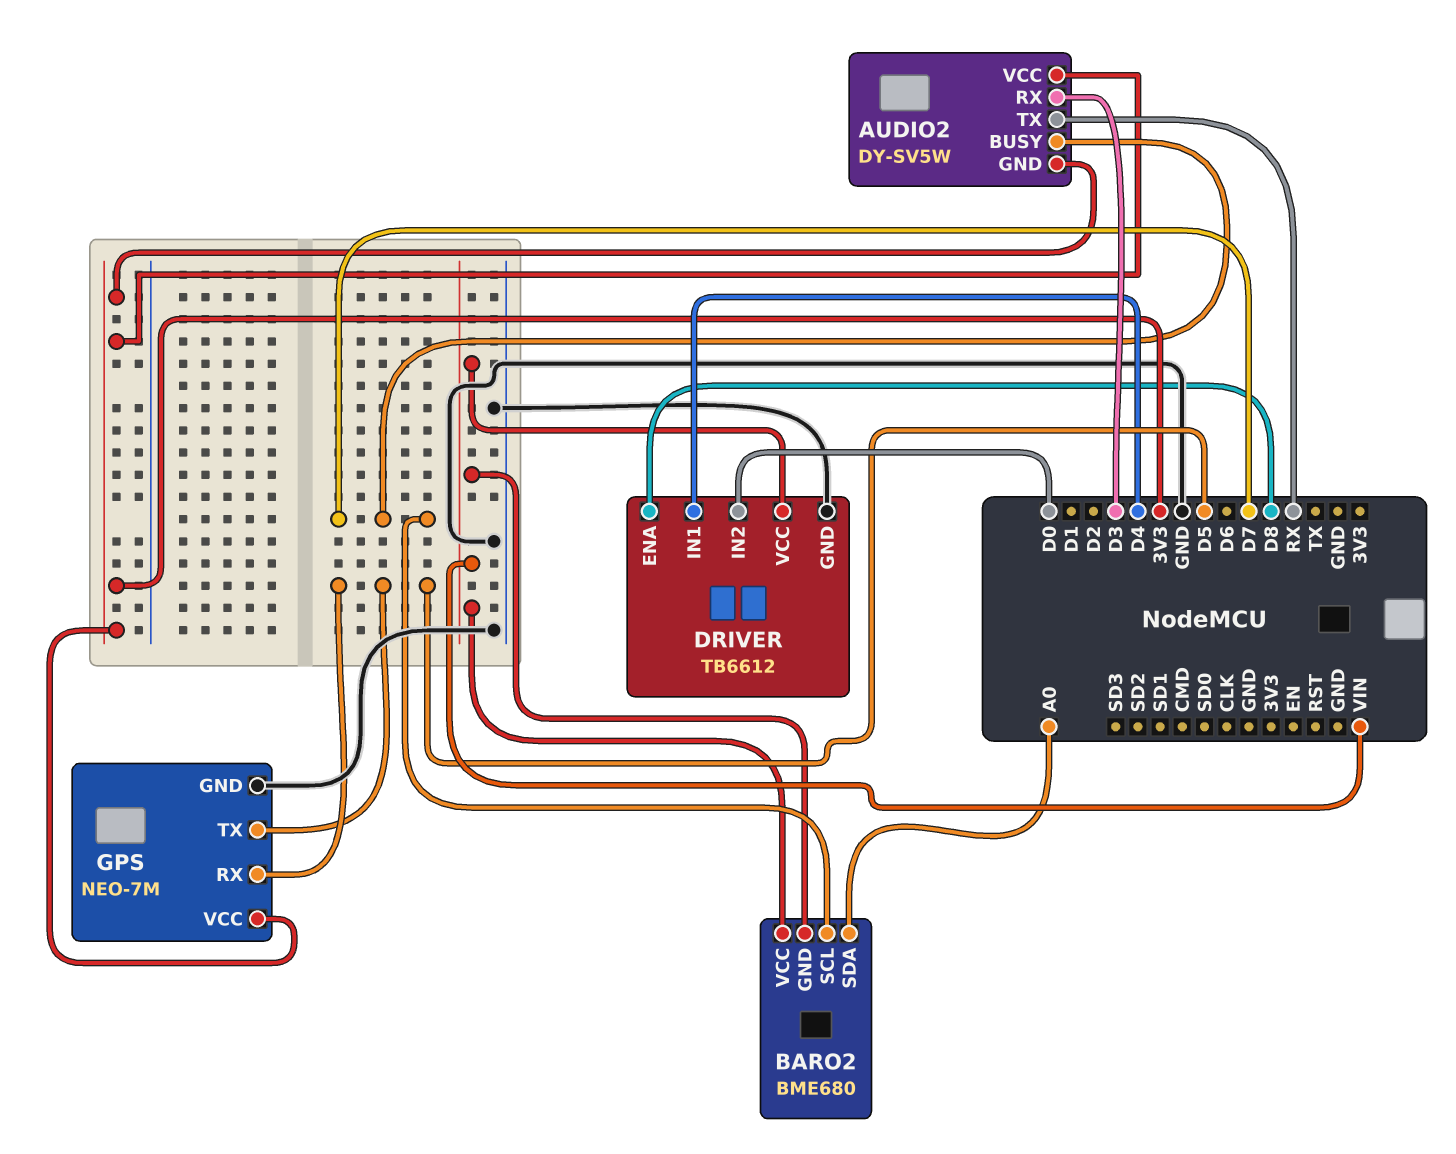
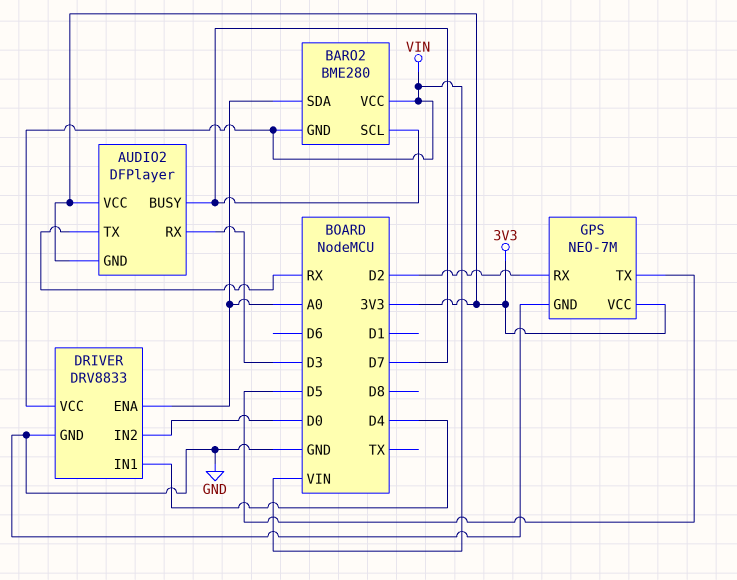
AUDIO2: DY-SV5W -> DFPlayer
BARO2: BME680 -> BME280
DRIVER: TB6612 -> DRV8833
DRIVER pin ENA: D8 -> A0
GPS pin RX: D5 -> D2

